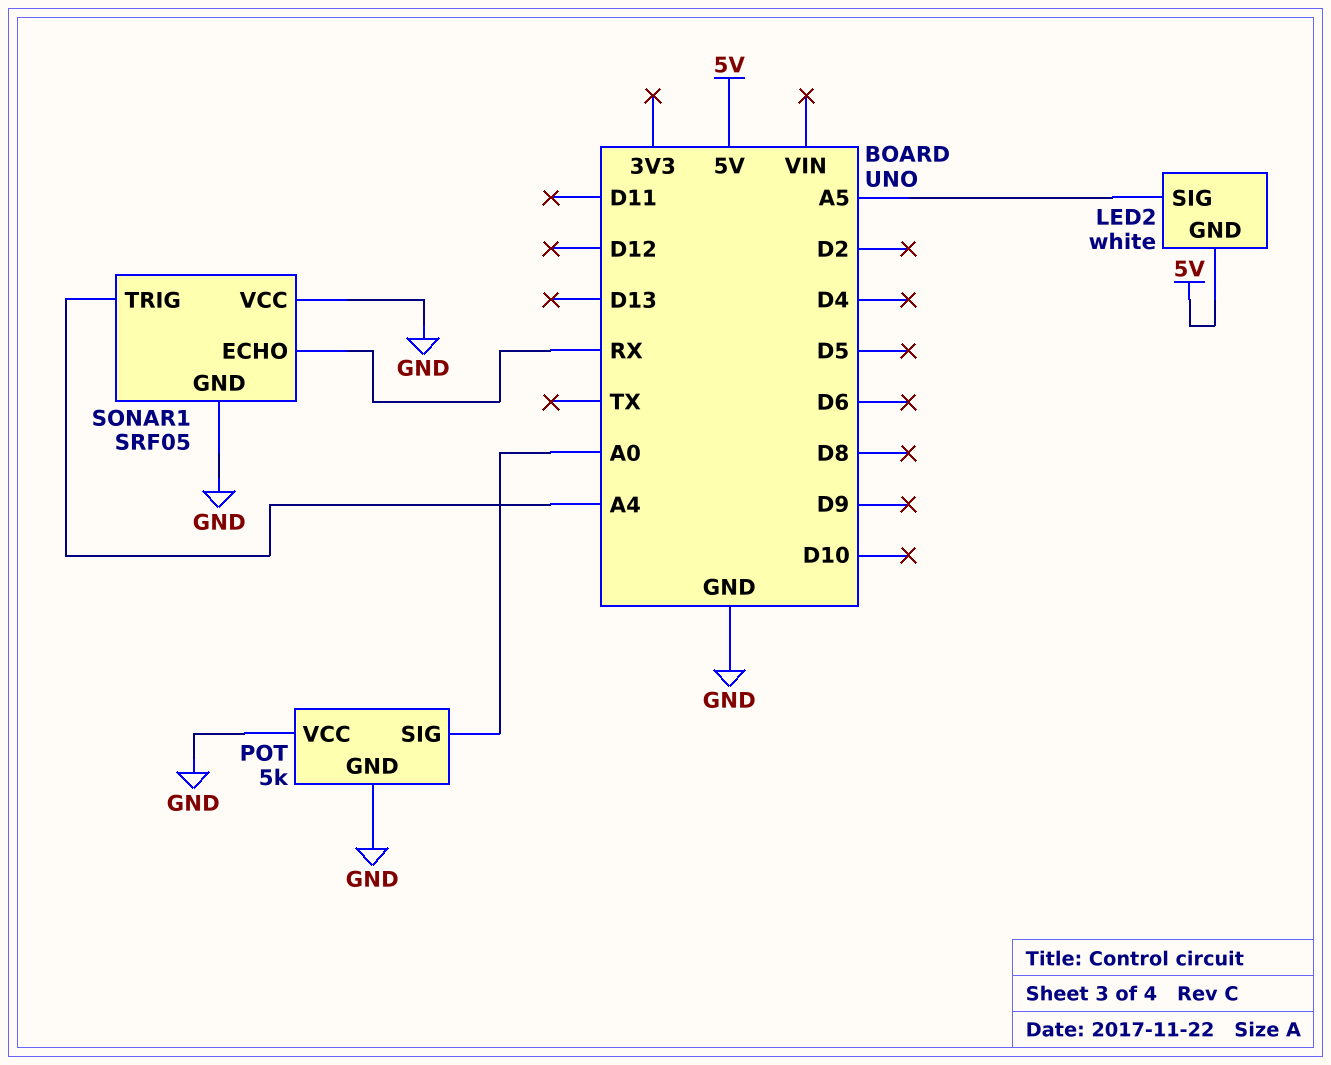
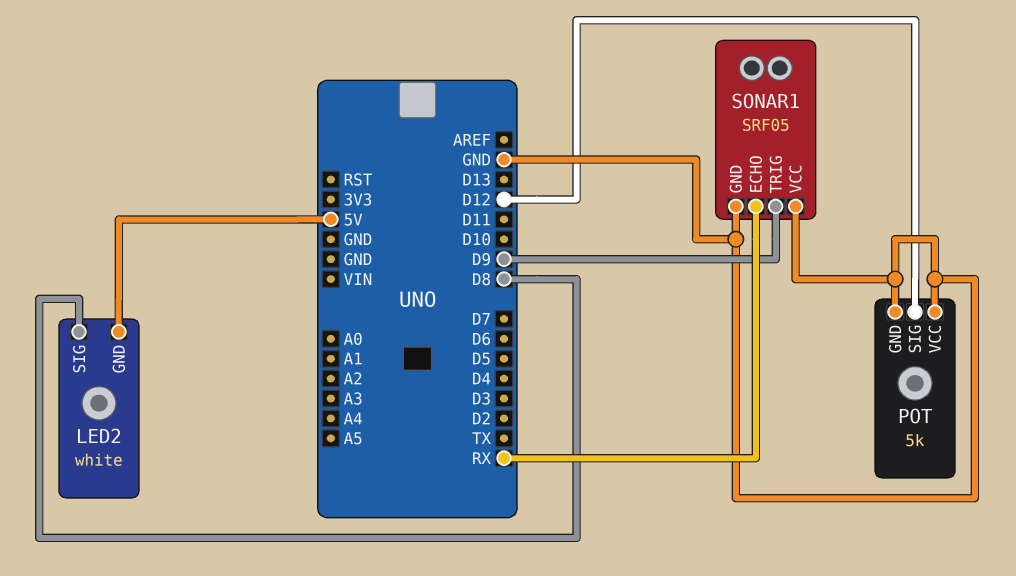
LED2 pin SIG: A5 -> D8
POT pin SIG: A0 -> D12
SONAR1 pin TRIG: A4 -> D9

